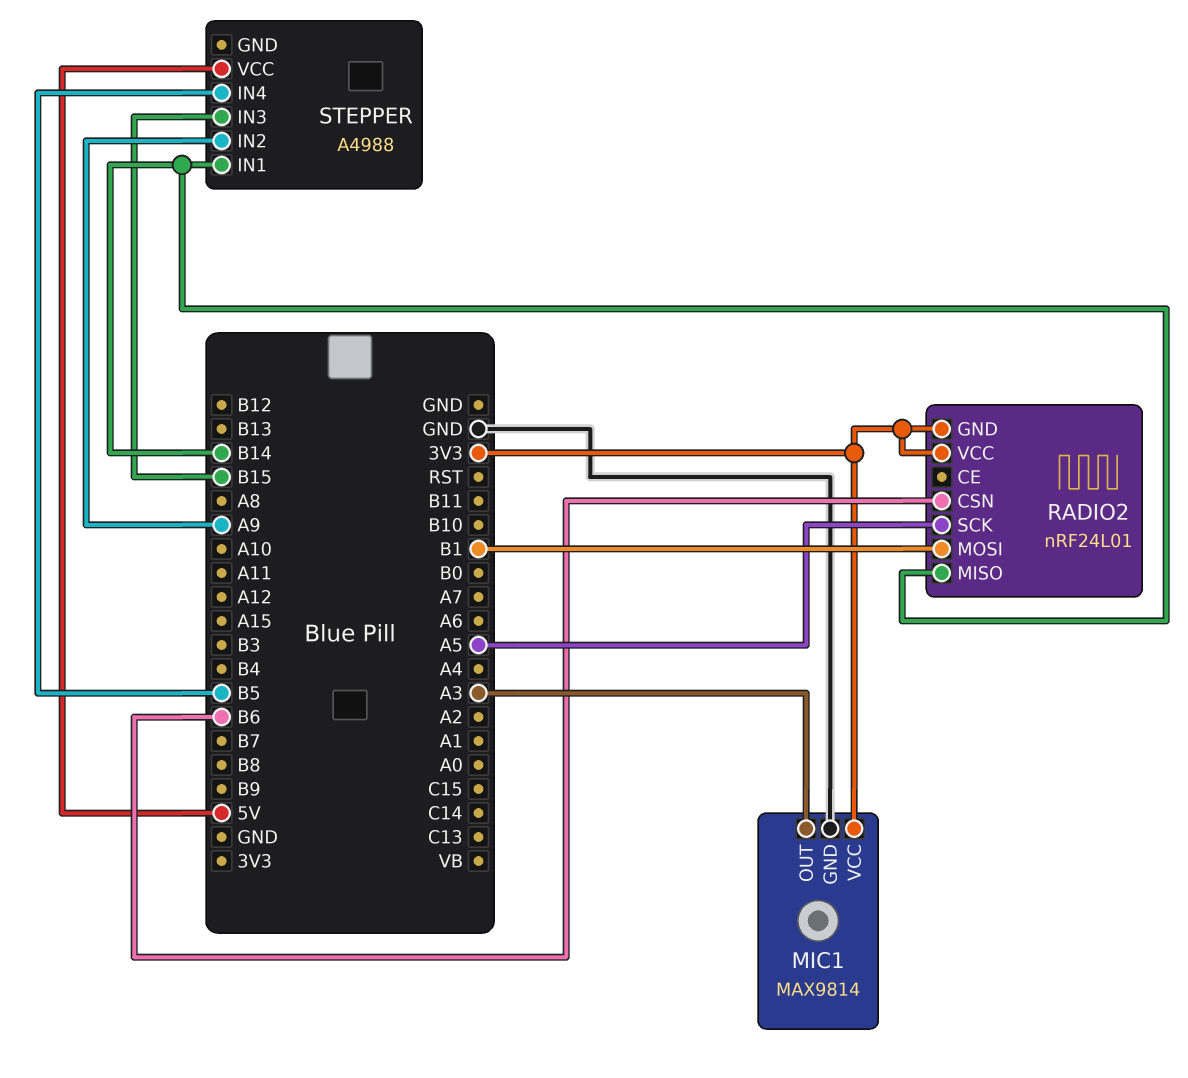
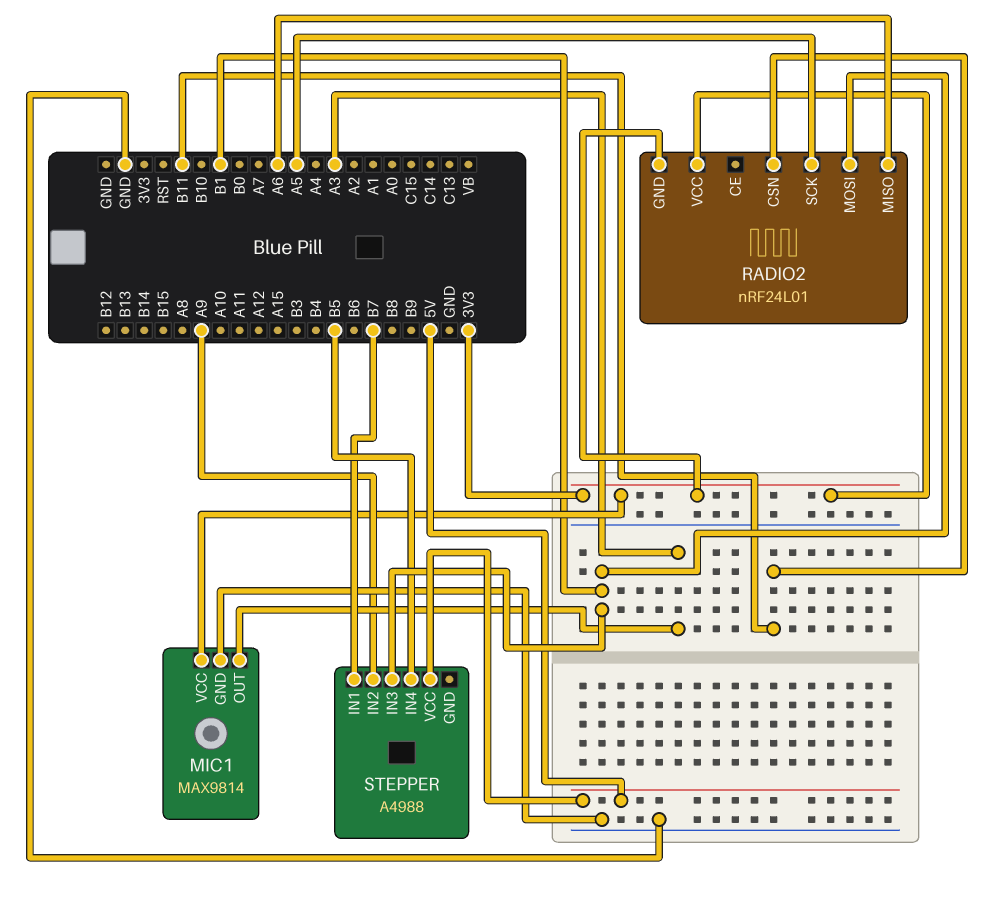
RADIO2 pin CSN: B6 -> B11
RADIO2 pin MISO: B14 -> A6
STEPPER pin IN1: B14 -> B7
STEPPER pin IN3: B15 -> B1

